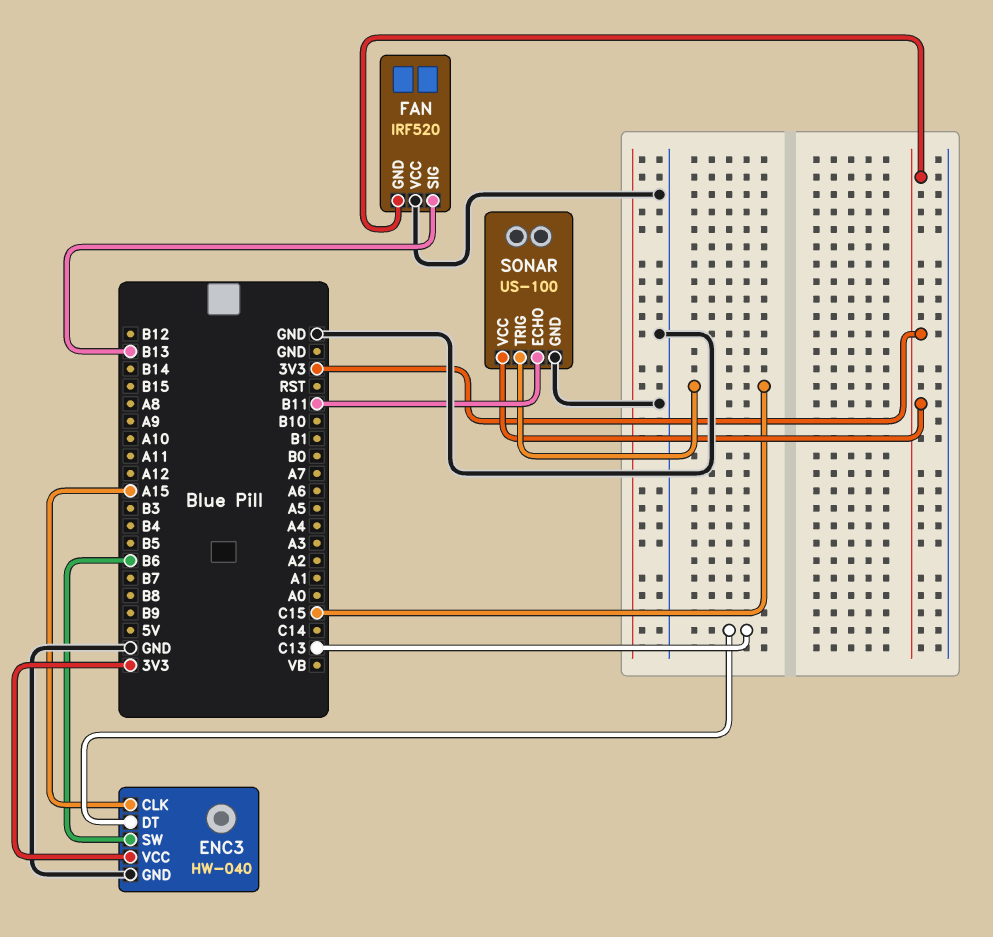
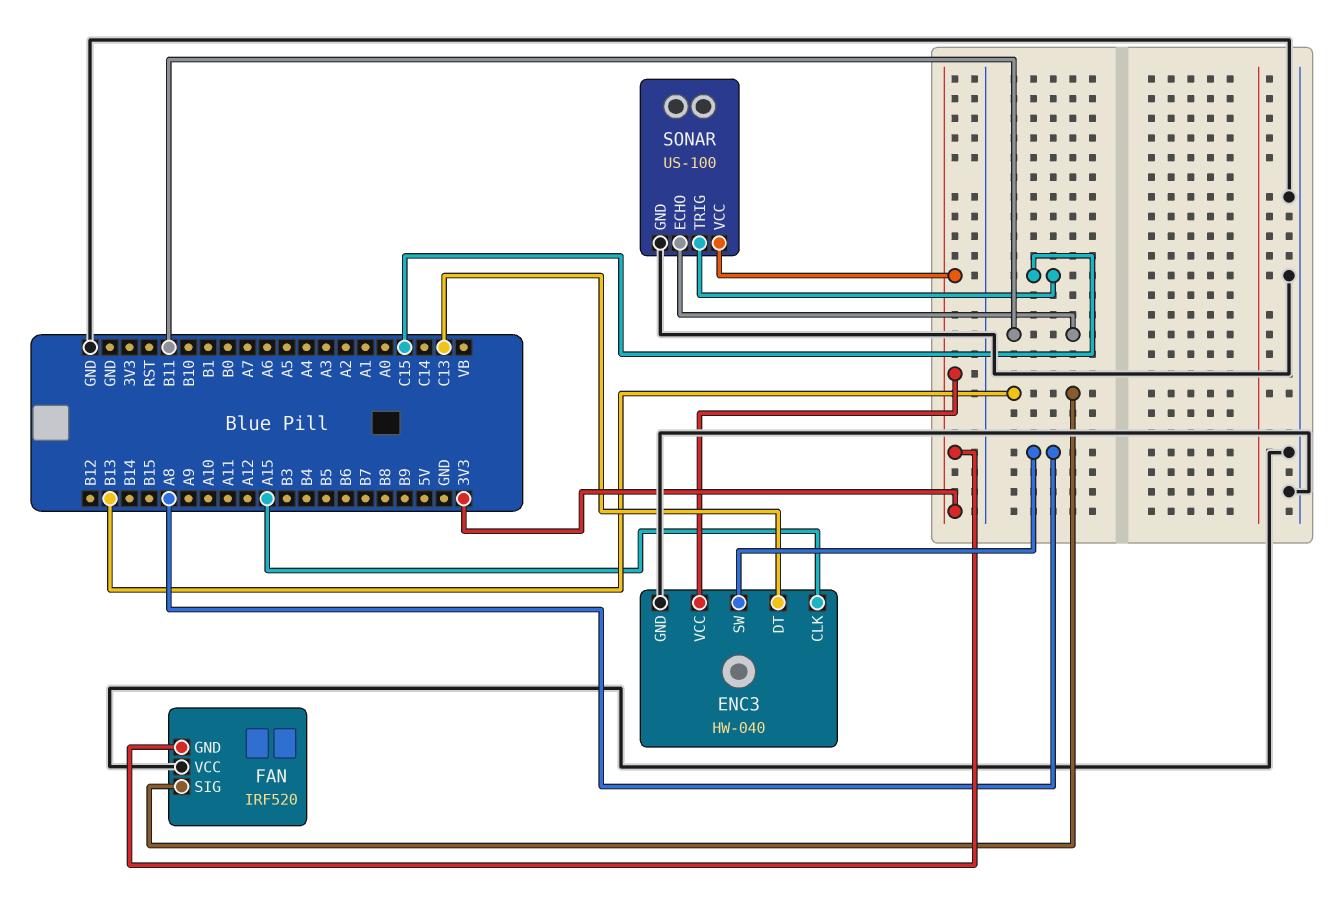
ENC3 pin SW: B6 -> A8

